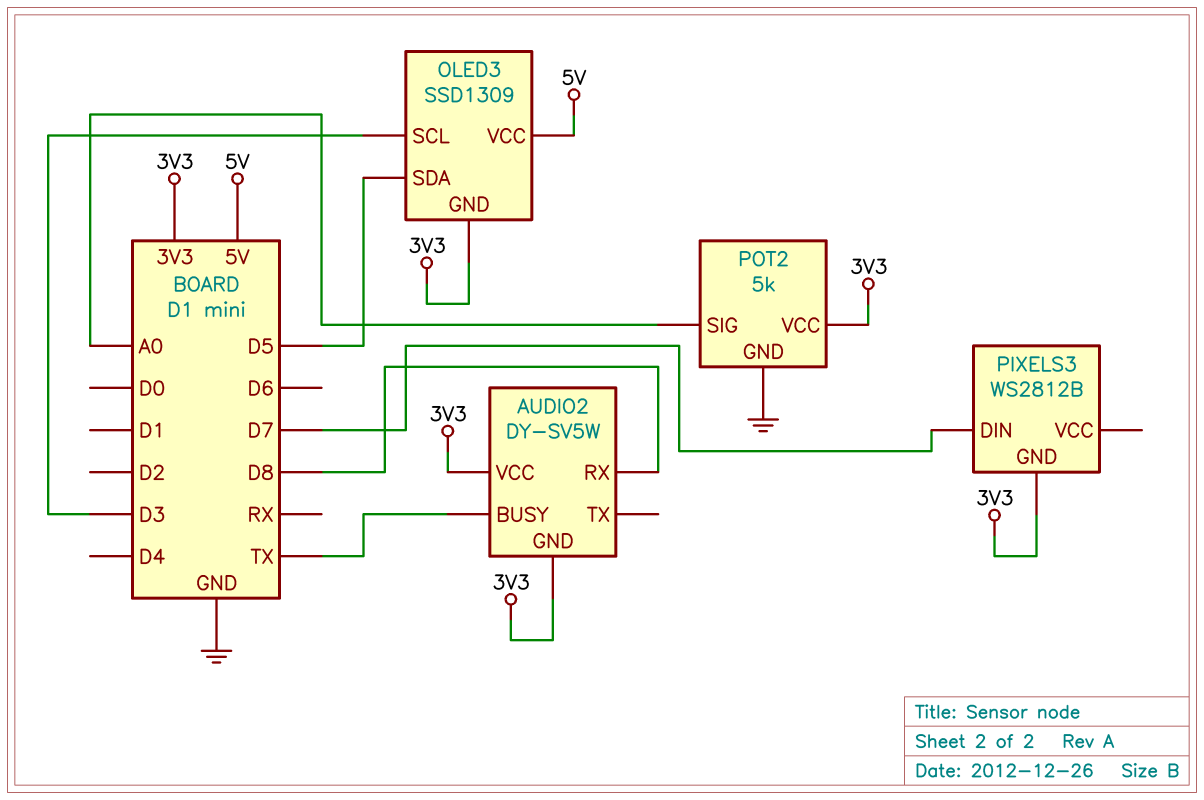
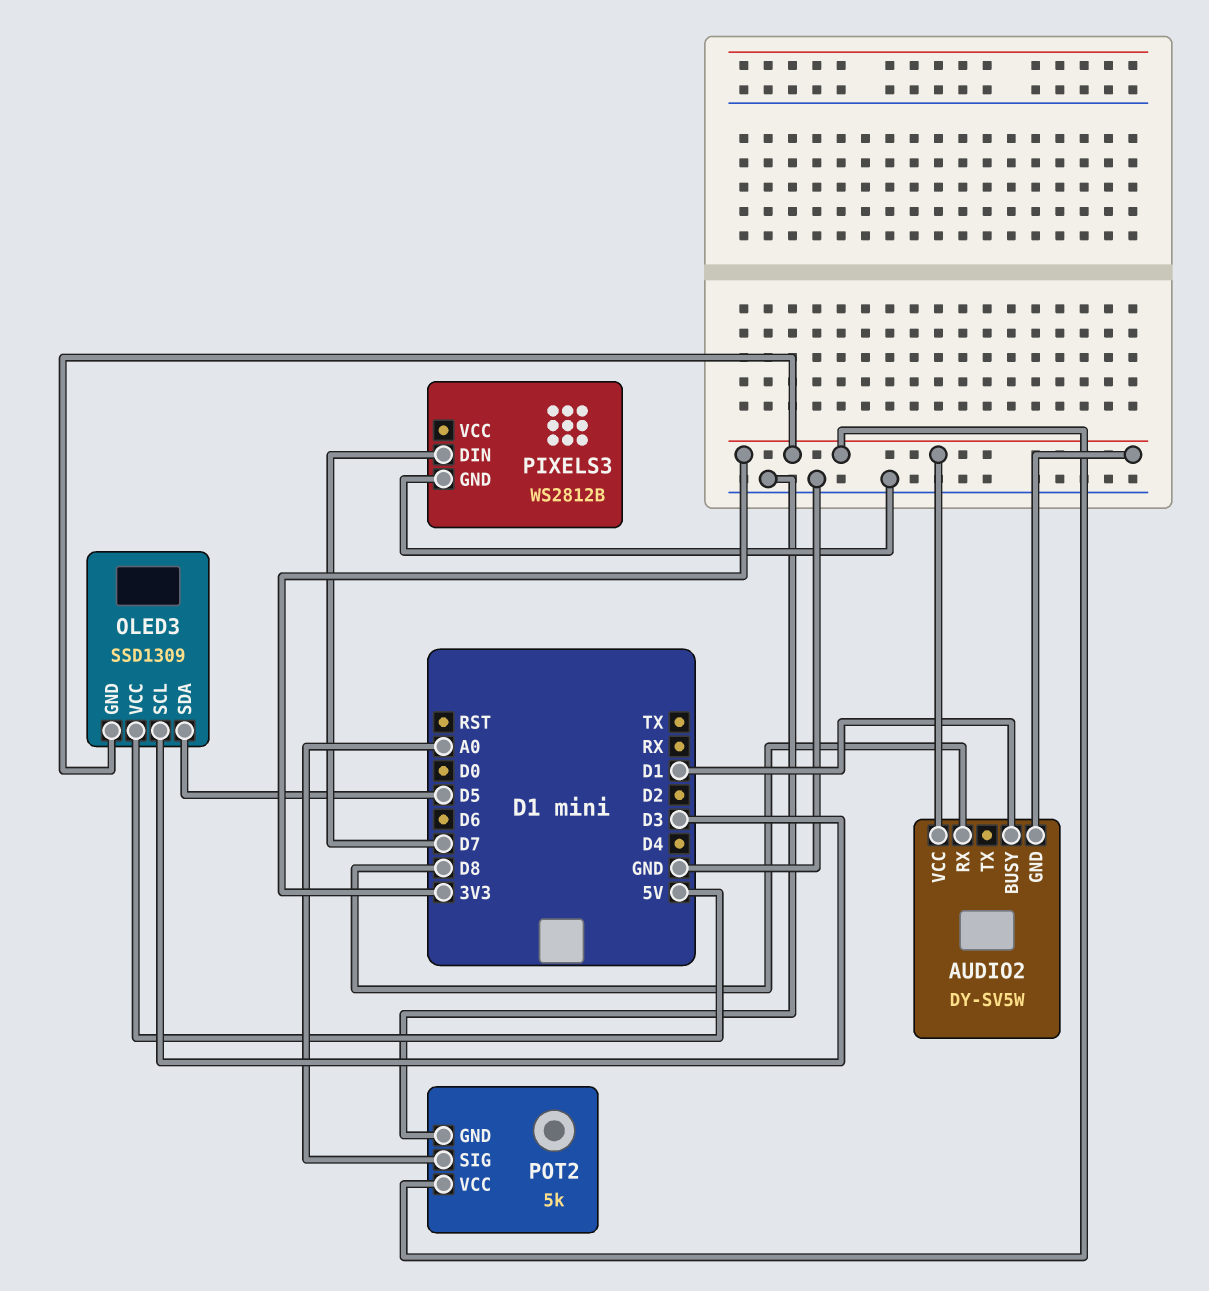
AUDIO2 pin BUSY: TX -> D1
PIXELS3 pin GND: 3V3 -> GND

